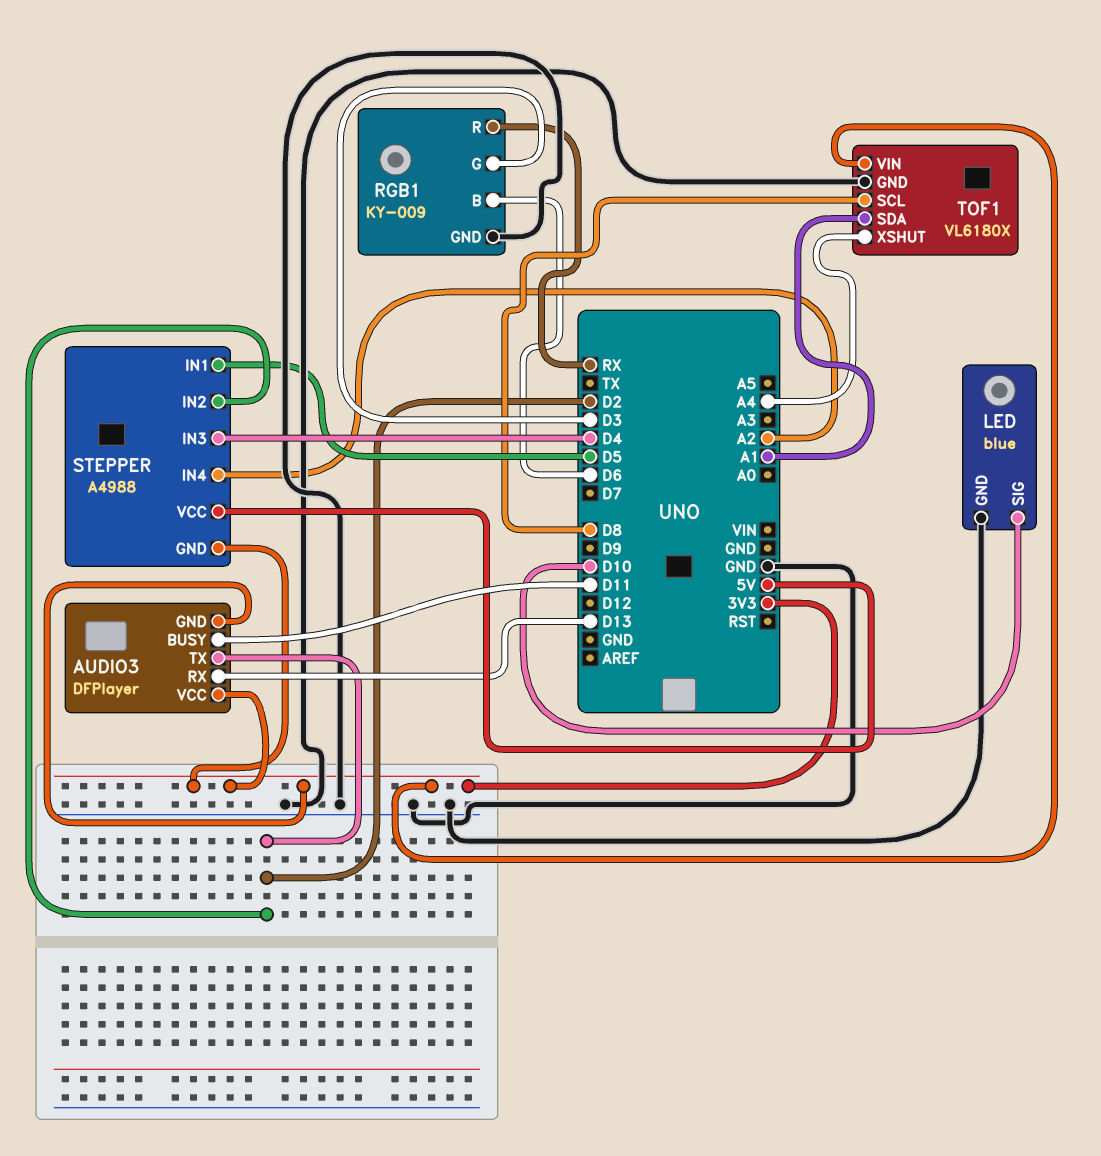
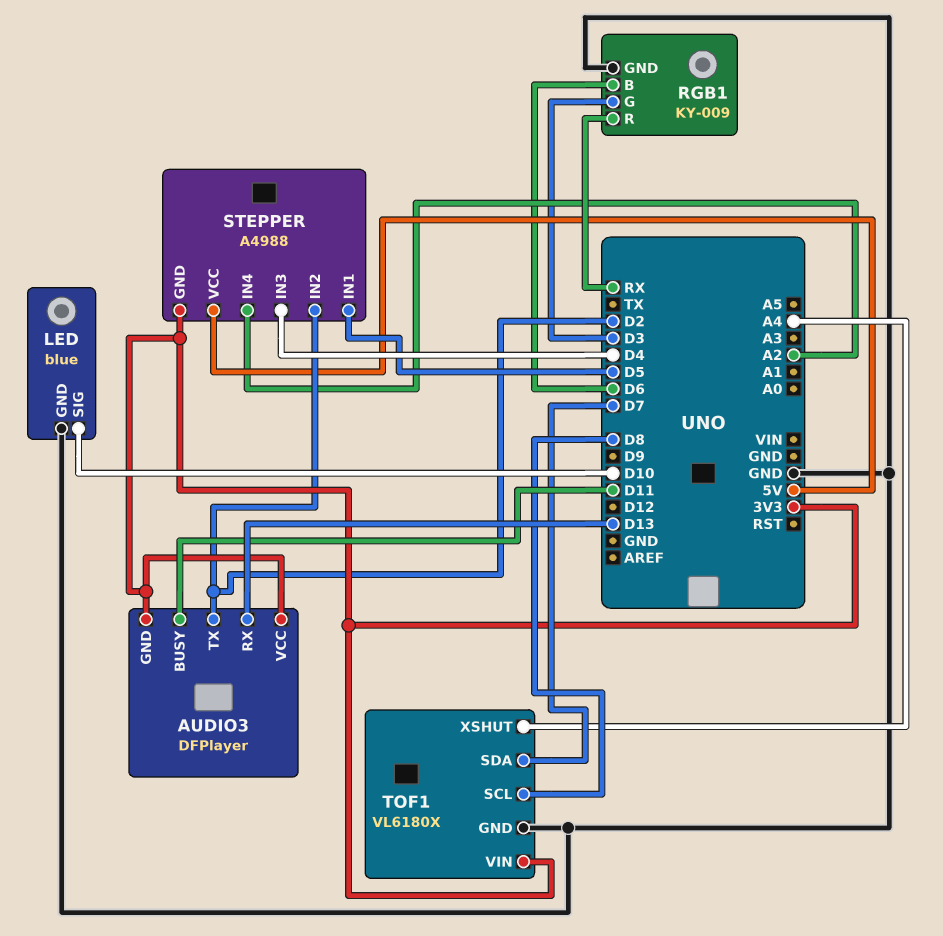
TOF1 pin SDA: A1 -> D7

